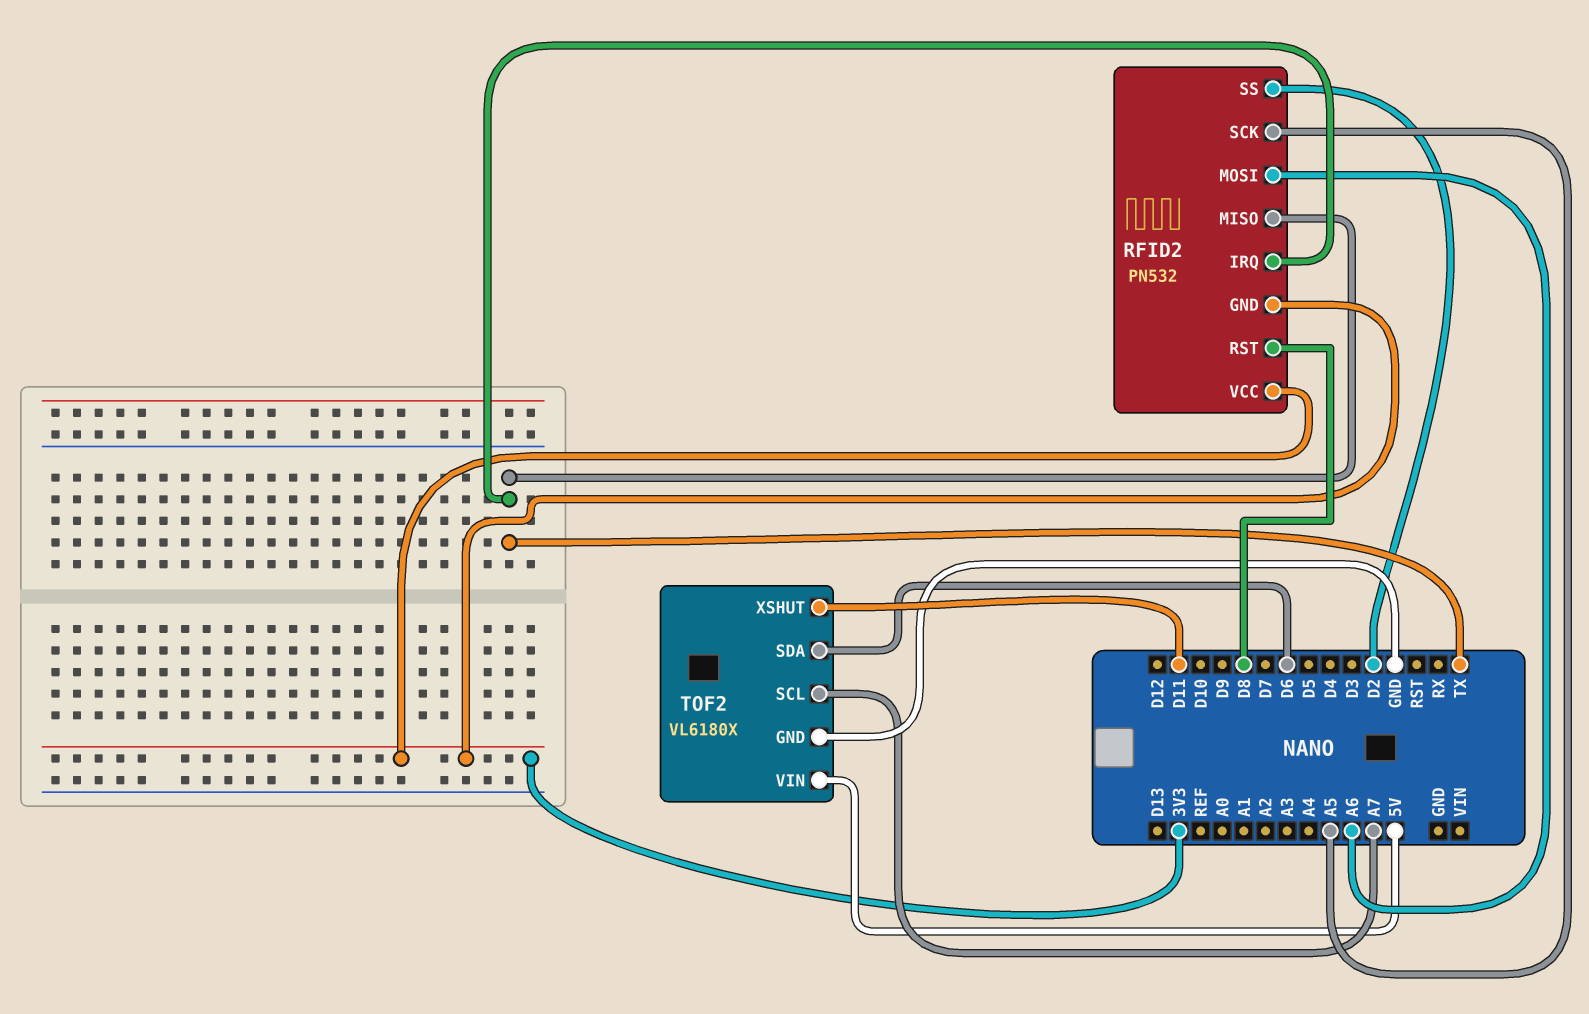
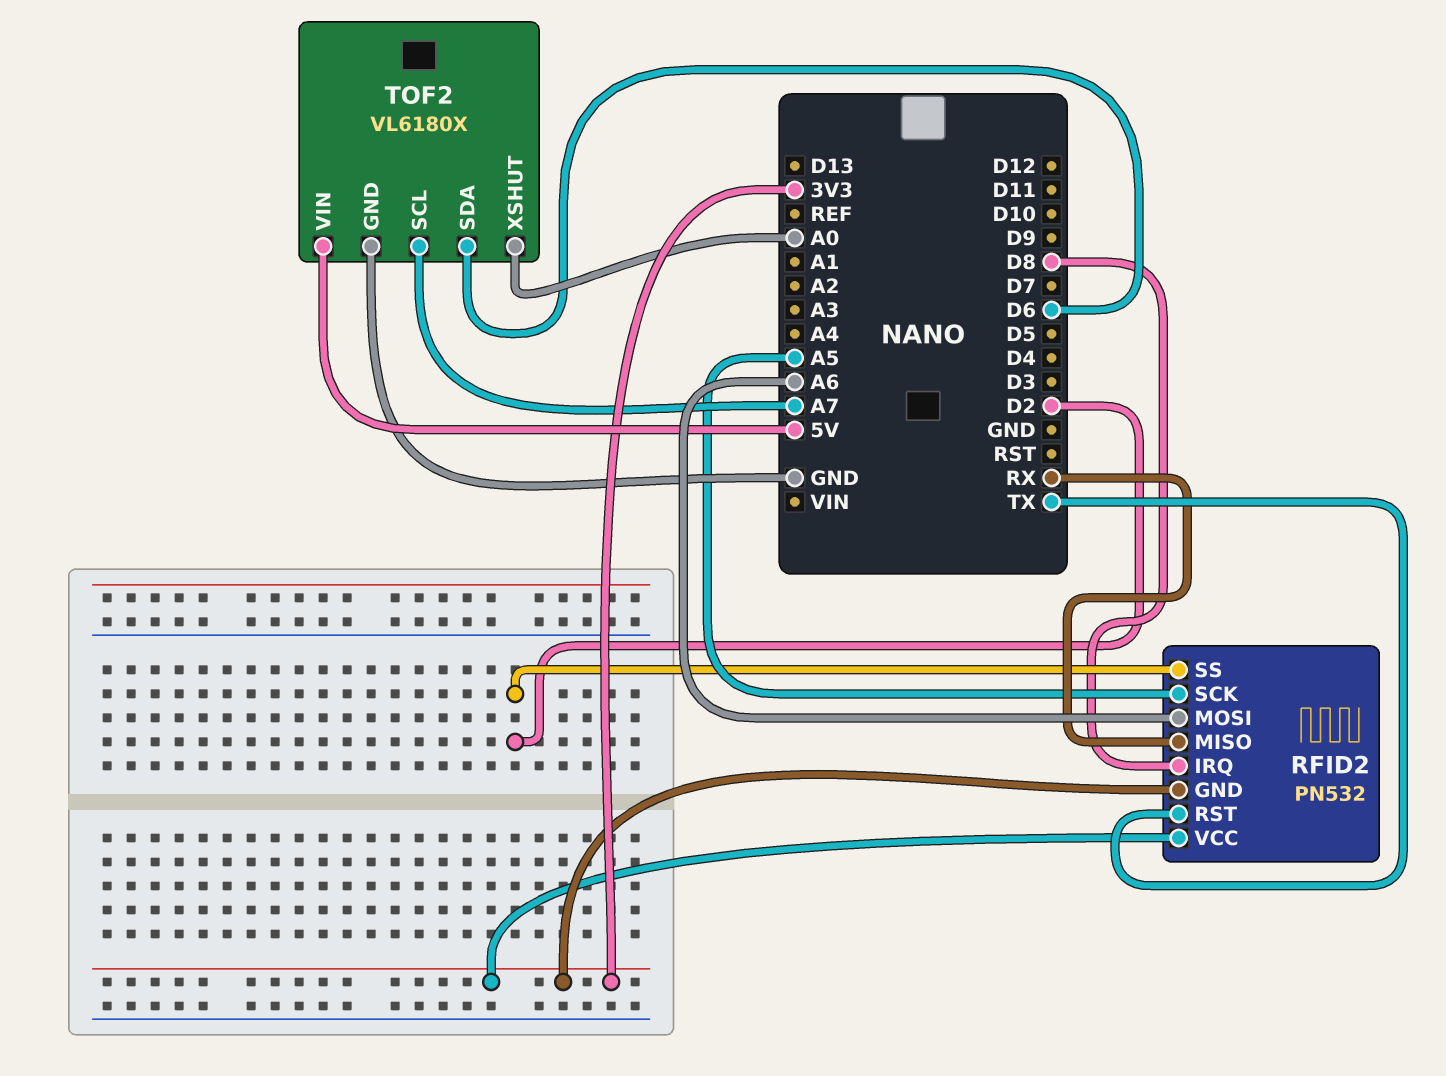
RFID2 pin IRQ: TX -> D8
RFID2 pin MISO: TX -> RX
RFID2 pin RST: D8 -> TX
TOF2 pin XSHUT: D11 -> A0

